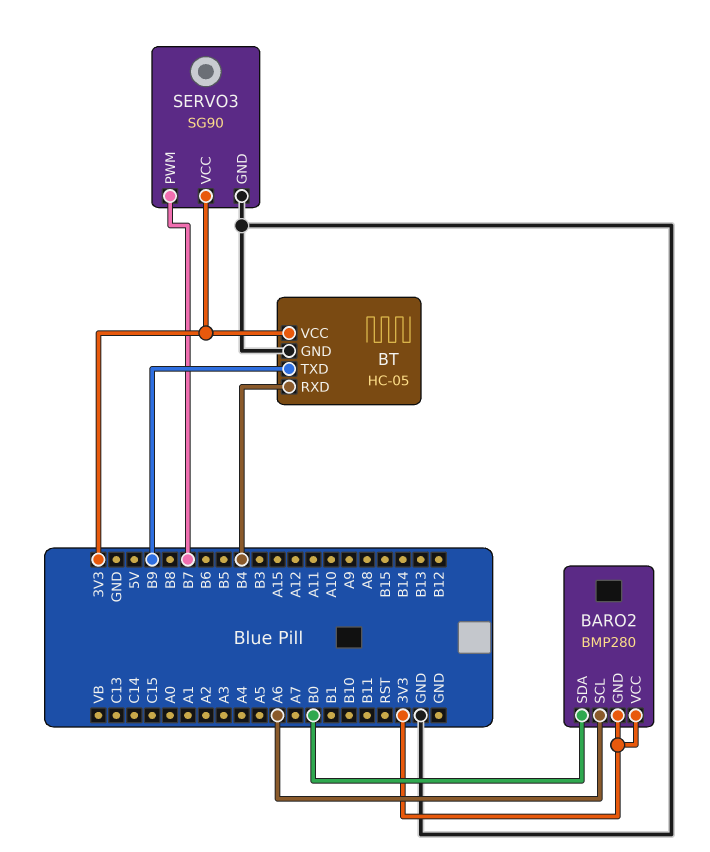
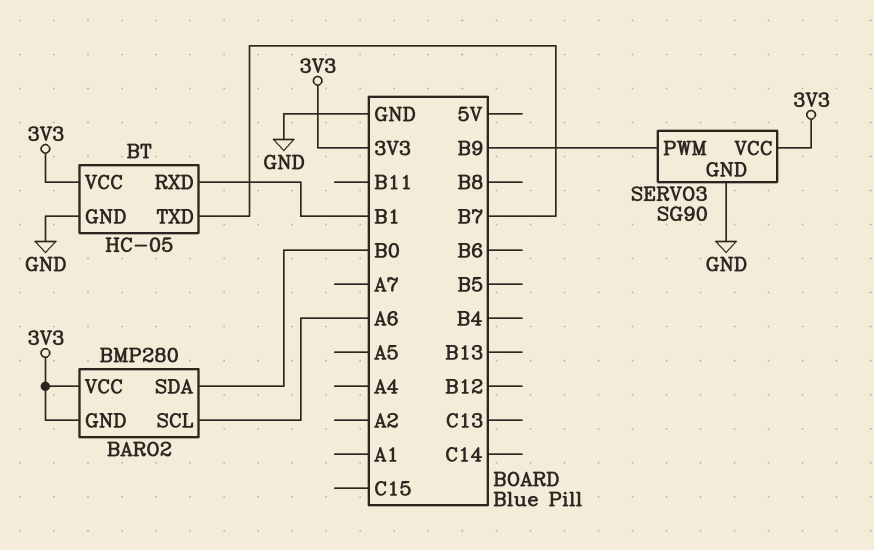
BT pin RXD: B4 -> B1
BT pin TXD: B9 -> B7
SERVO3 pin PWM: B7 -> B9

